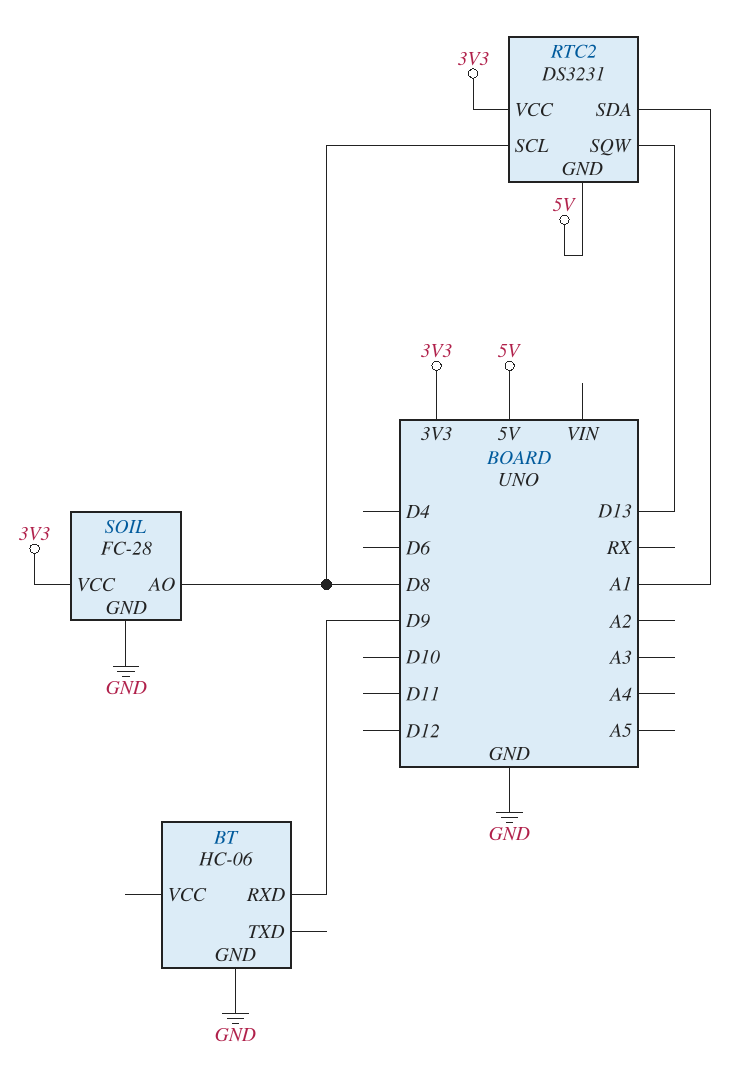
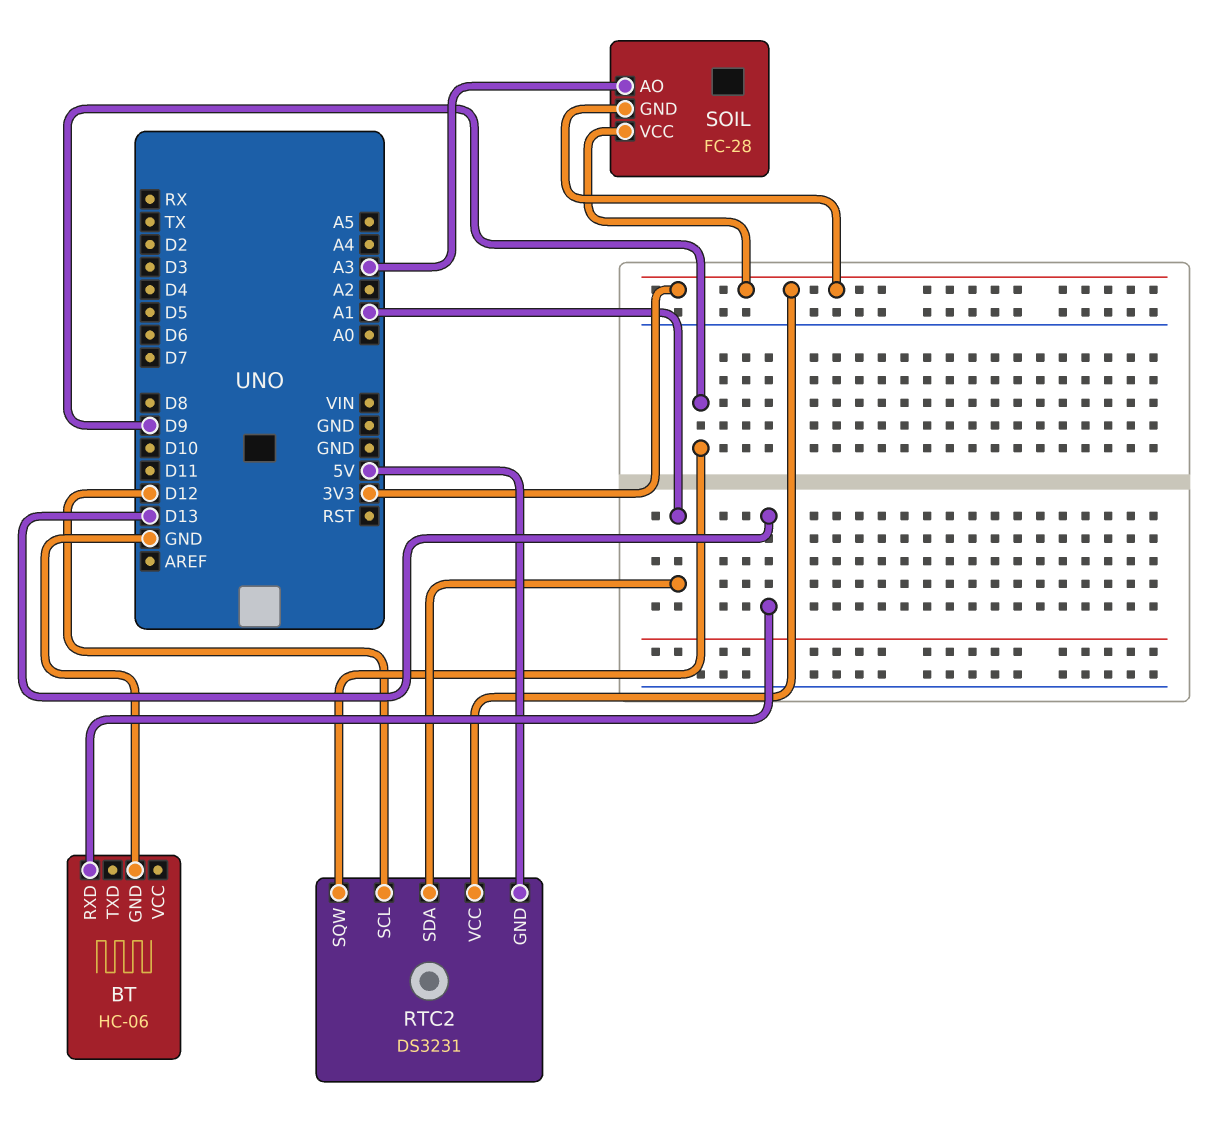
BT pin RXD: D9 -> D13
RTC2 pin SCL: D8 -> D12
RTC2 pin SQW: D13 -> D9
SOIL pin AO: D8 -> A3
SOIL pin GND: GND -> 3V3

